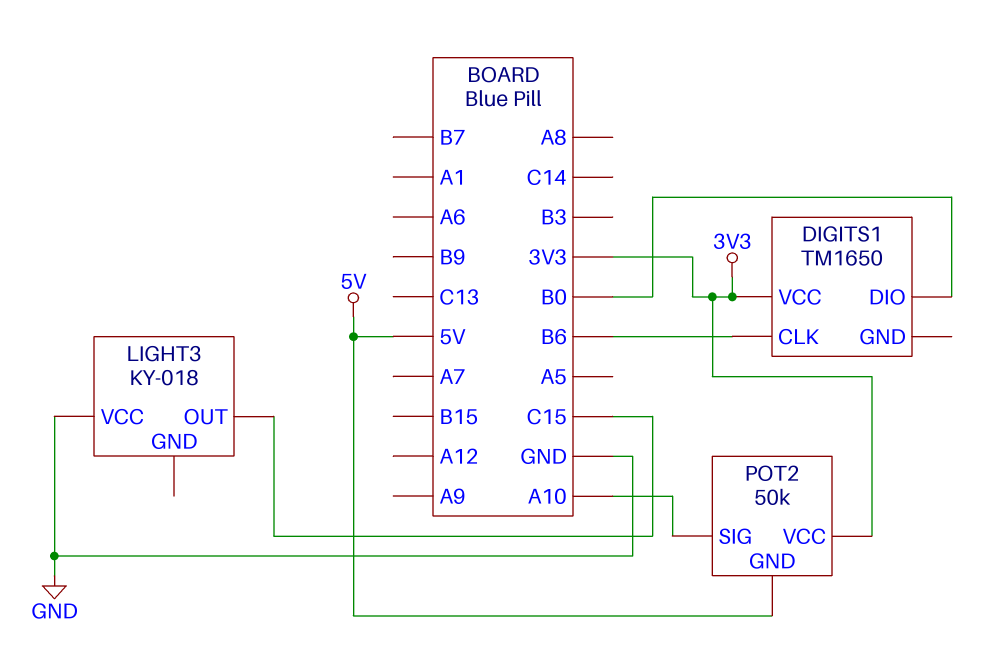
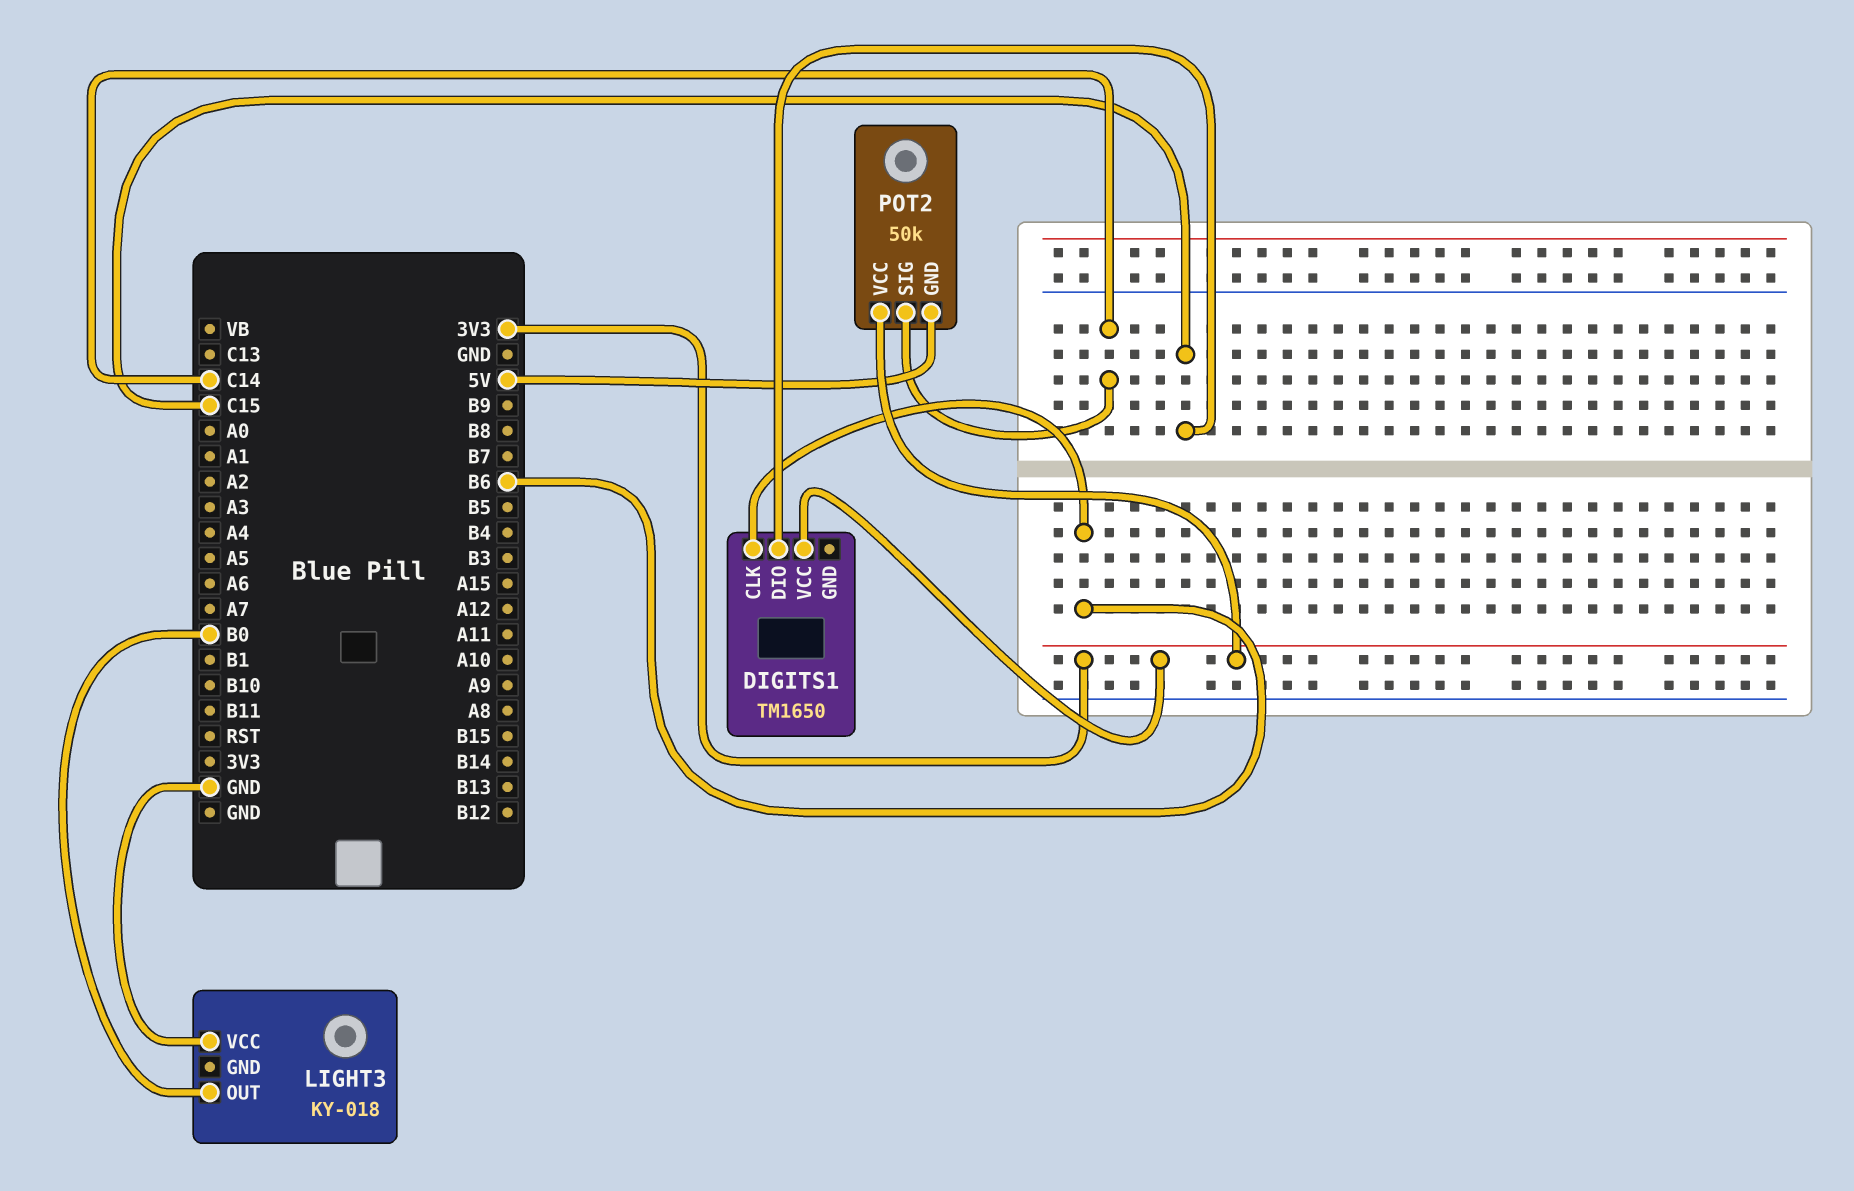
DIGITS1 pin DIO: B0 -> C15
LIGHT3 pin OUT: C15 -> B0
POT2 pin SIG: A10 -> C14

